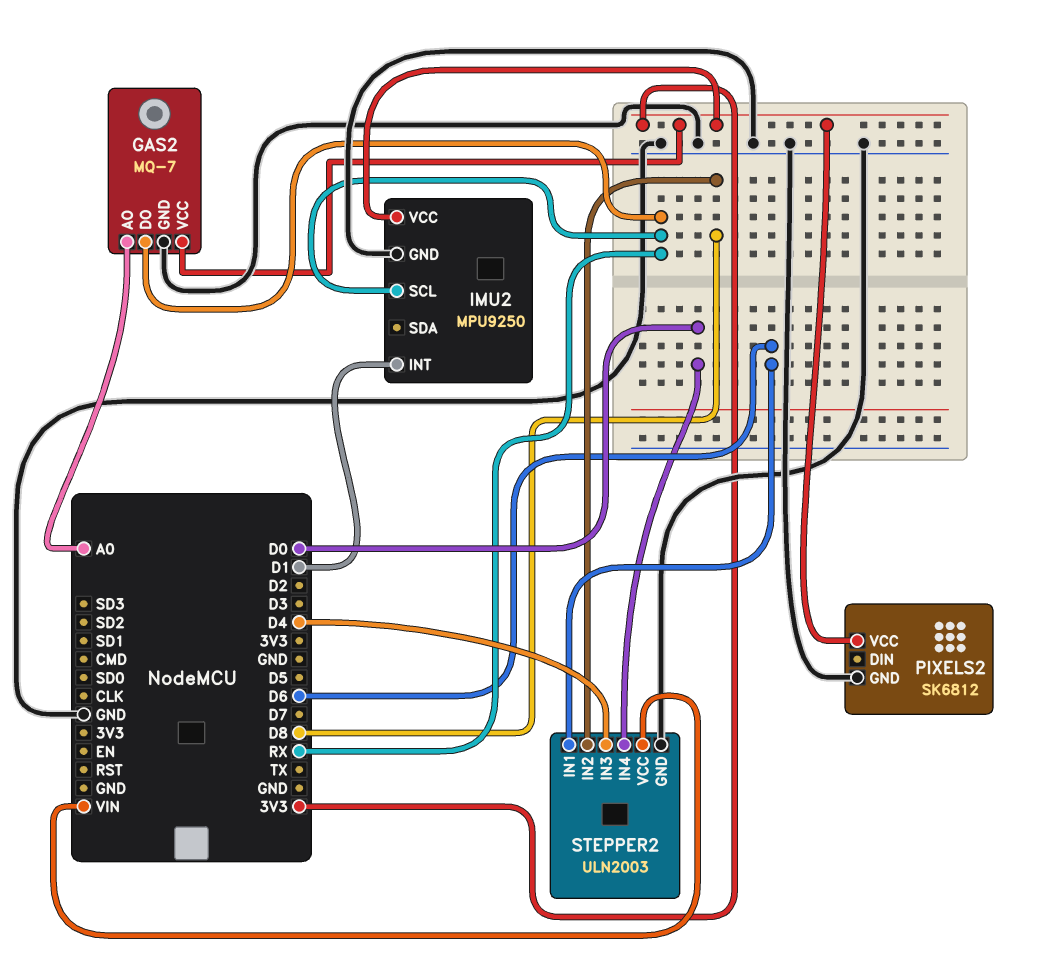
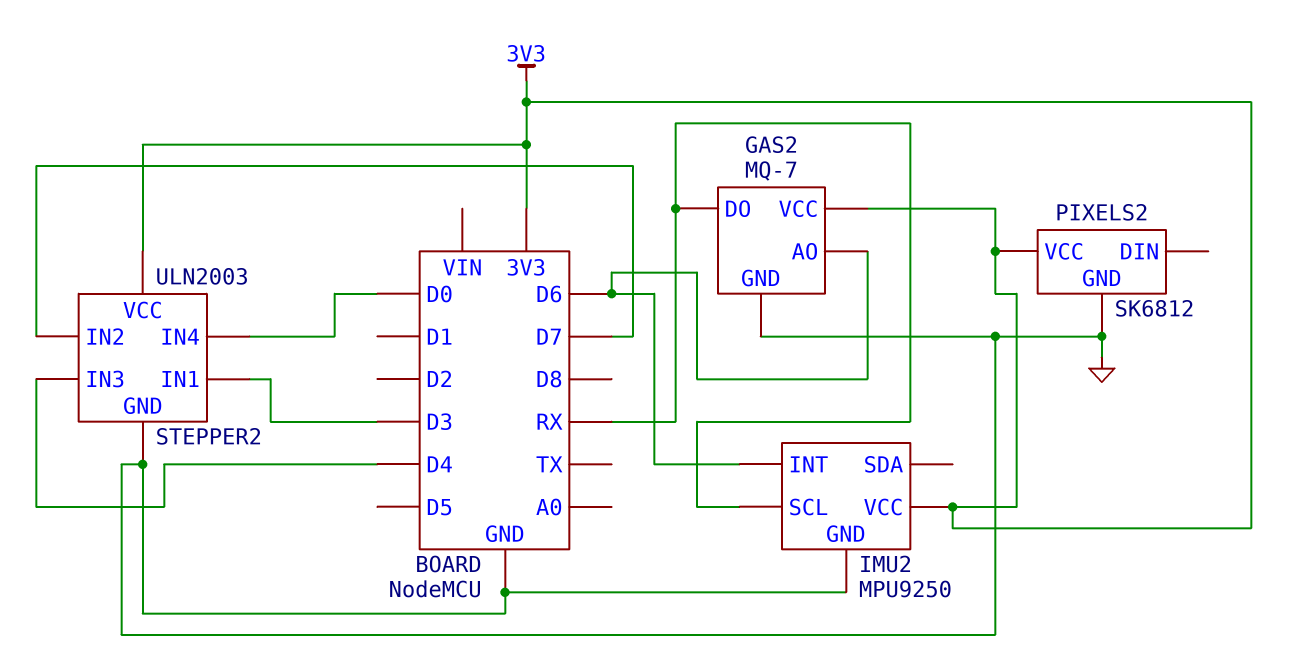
GAS2 pin AO: A0 -> D6
IMU2 pin INT: D1 -> D6
STEPPER2 pin IN1: D6 -> D3
STEPPER2 pin IN2: D8 -> D7
STEPPER2 pin VCC: VIN -> 3V3

